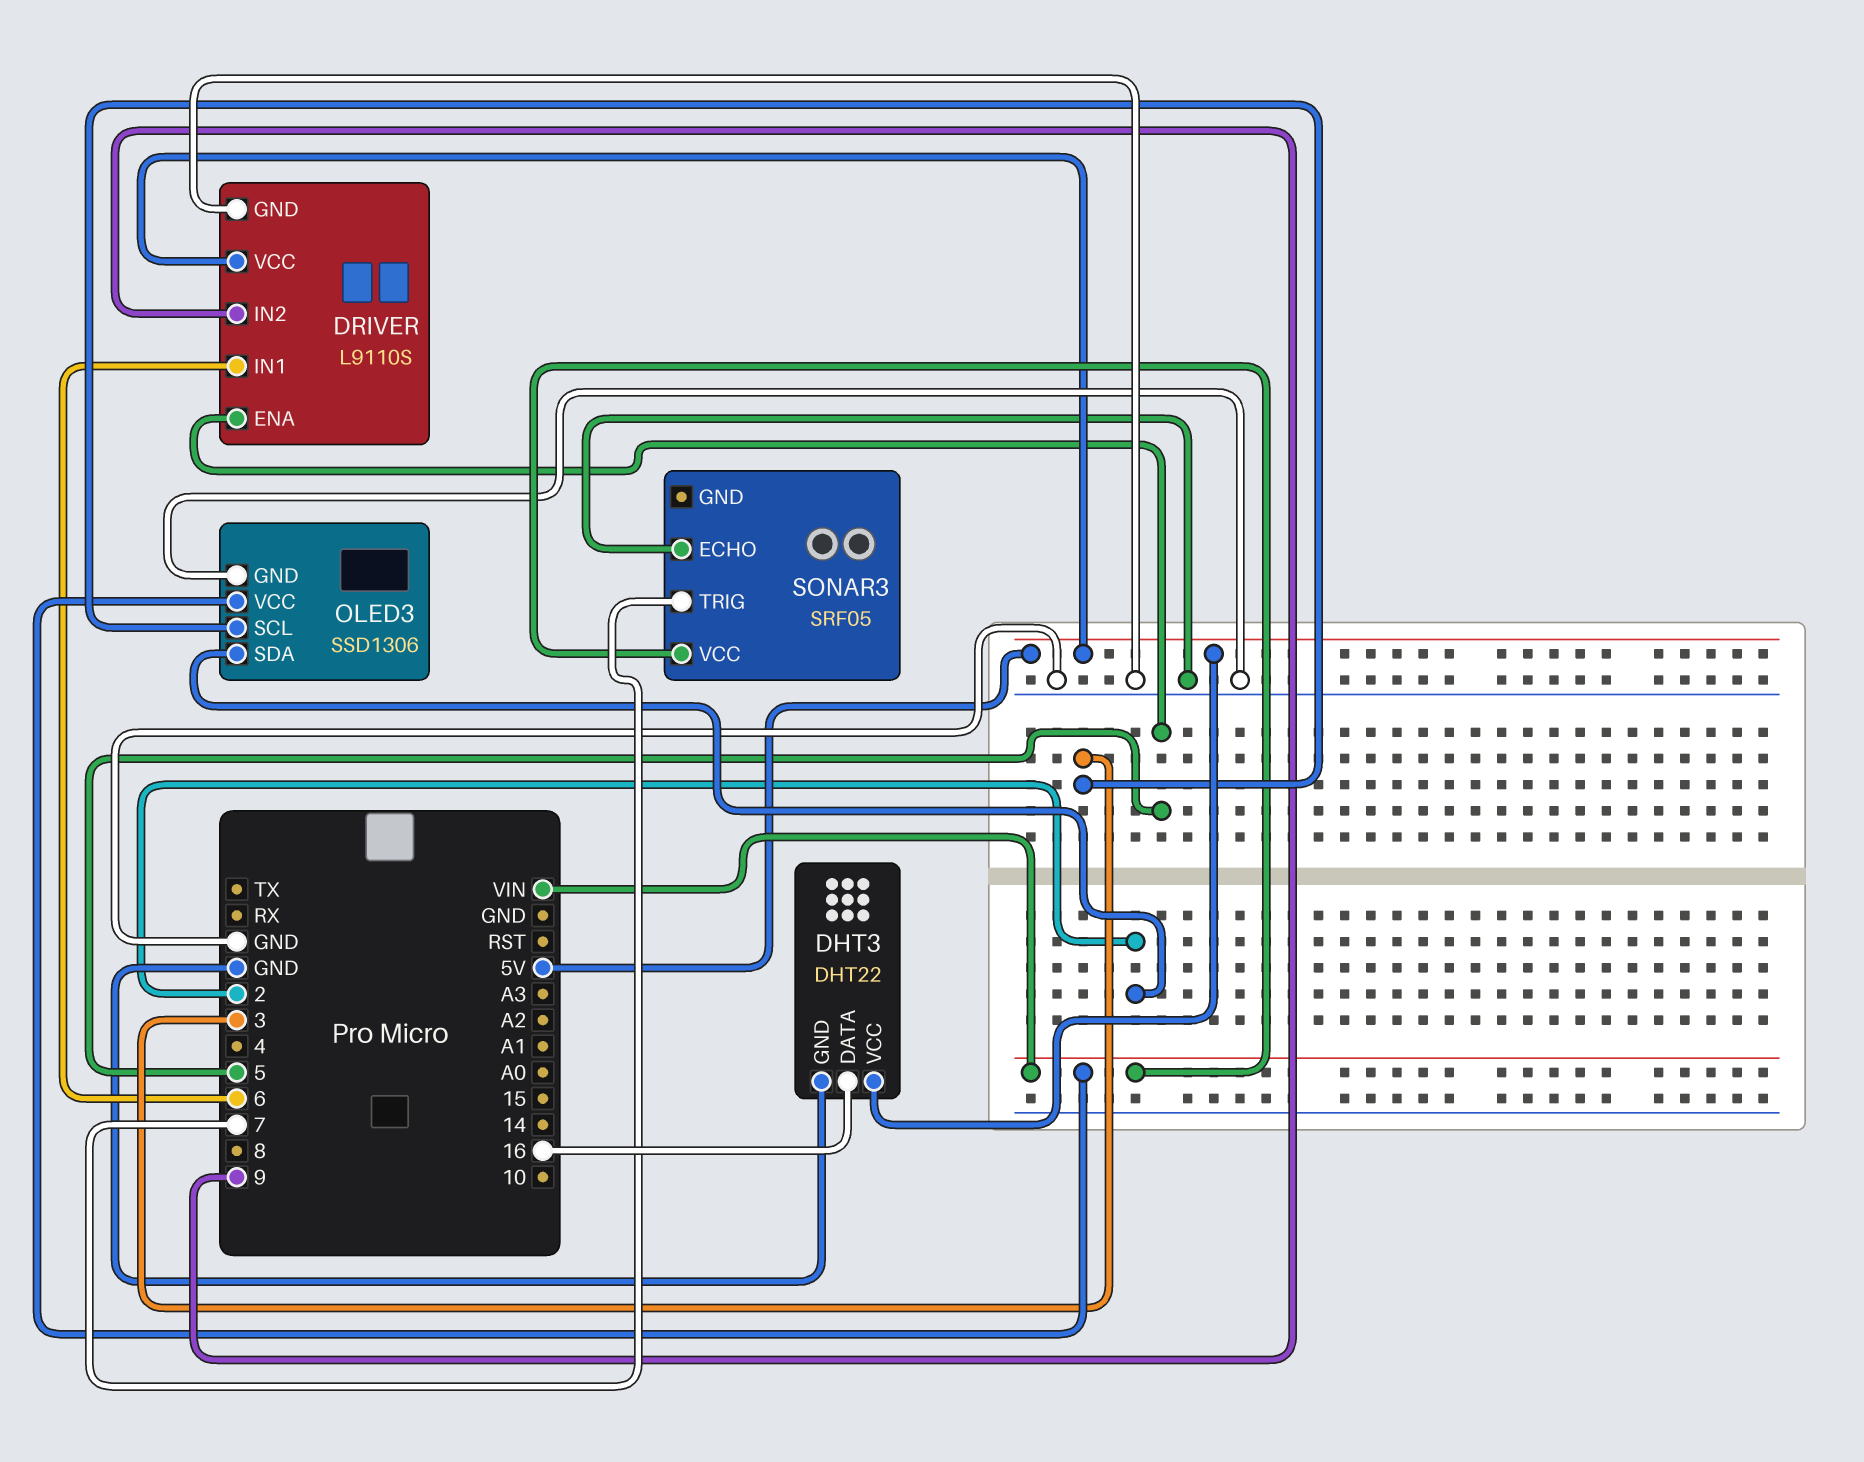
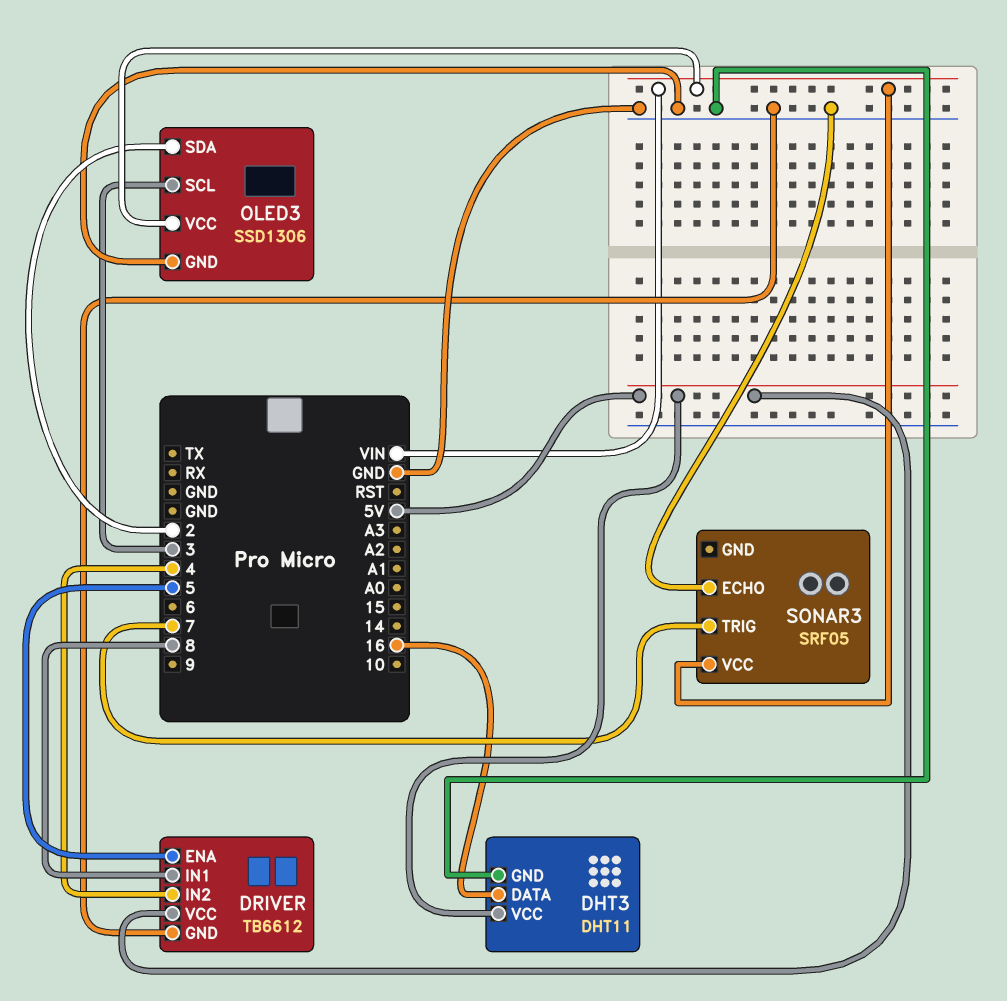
DHT3: DHT22 -> DHT11
DRIVER: L9110S -> TB6612
DRIVER pin IN1: 6 -> 8
DRIVER pin IN2: 9 -> 4

